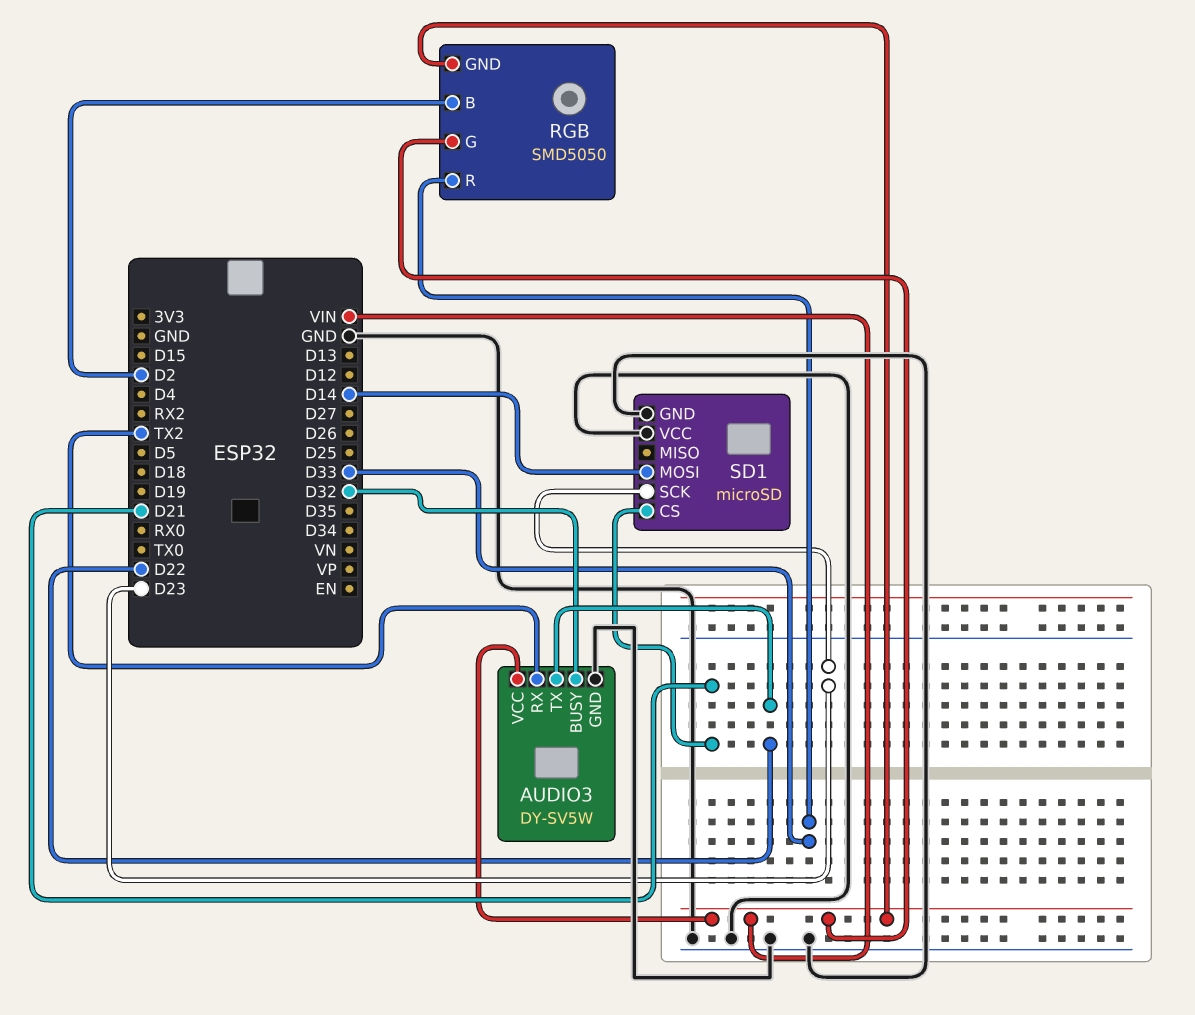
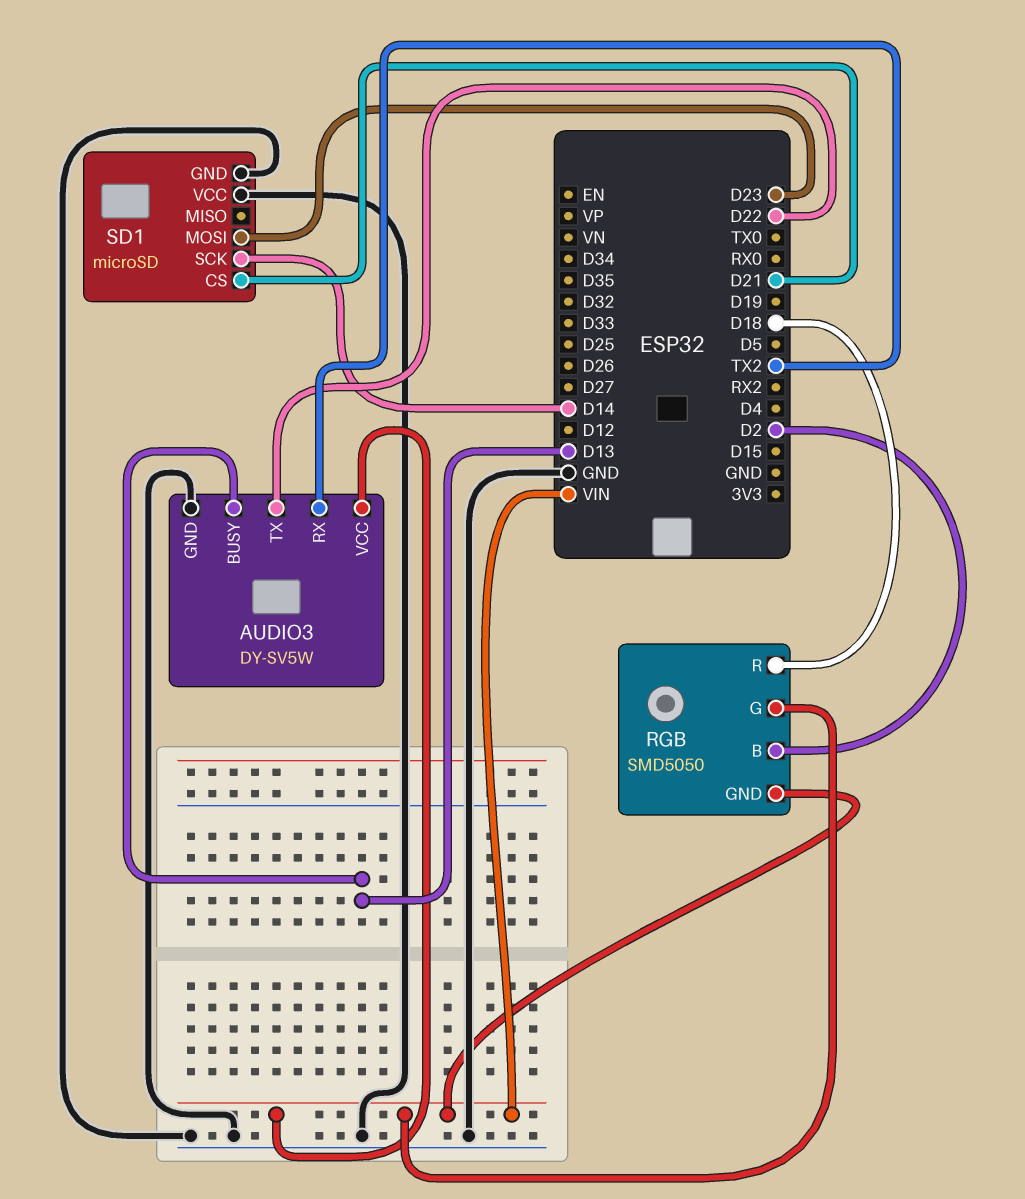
AUDIO3 pin BUSY: D32 -> D13
RGB pin R: D33 -> D18
SD1 pin MOSI: D14 -> D23
SD1 pin SCK: D23 -> D14

